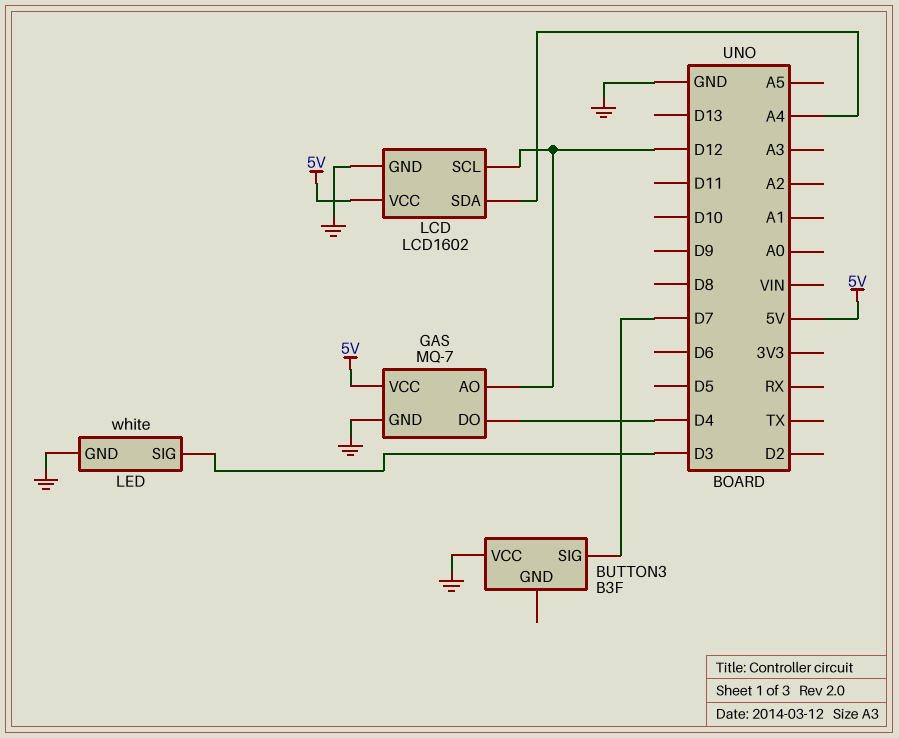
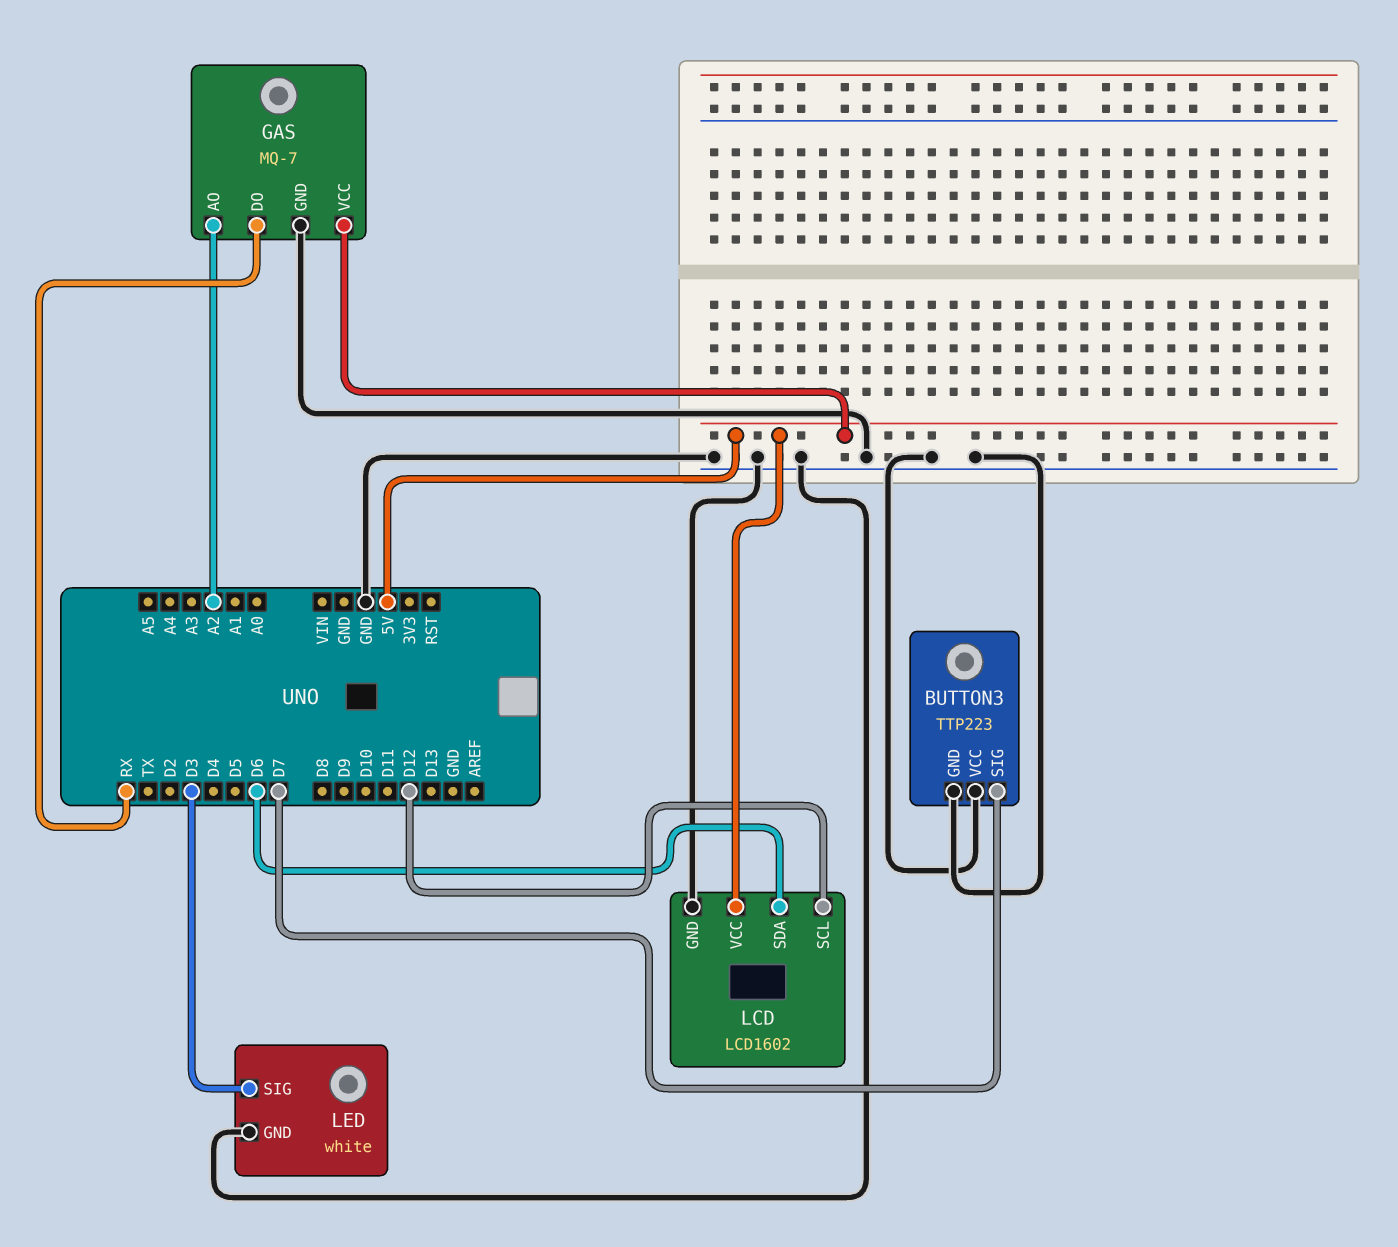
BUTTON3: B3F -> TTP223
BUTTON3 pin GND: none -> GND
GAS pin AO: D12 -> A2
GAS pin DO: D4 -> RX
LCD pin SDA: A4 -> D6

